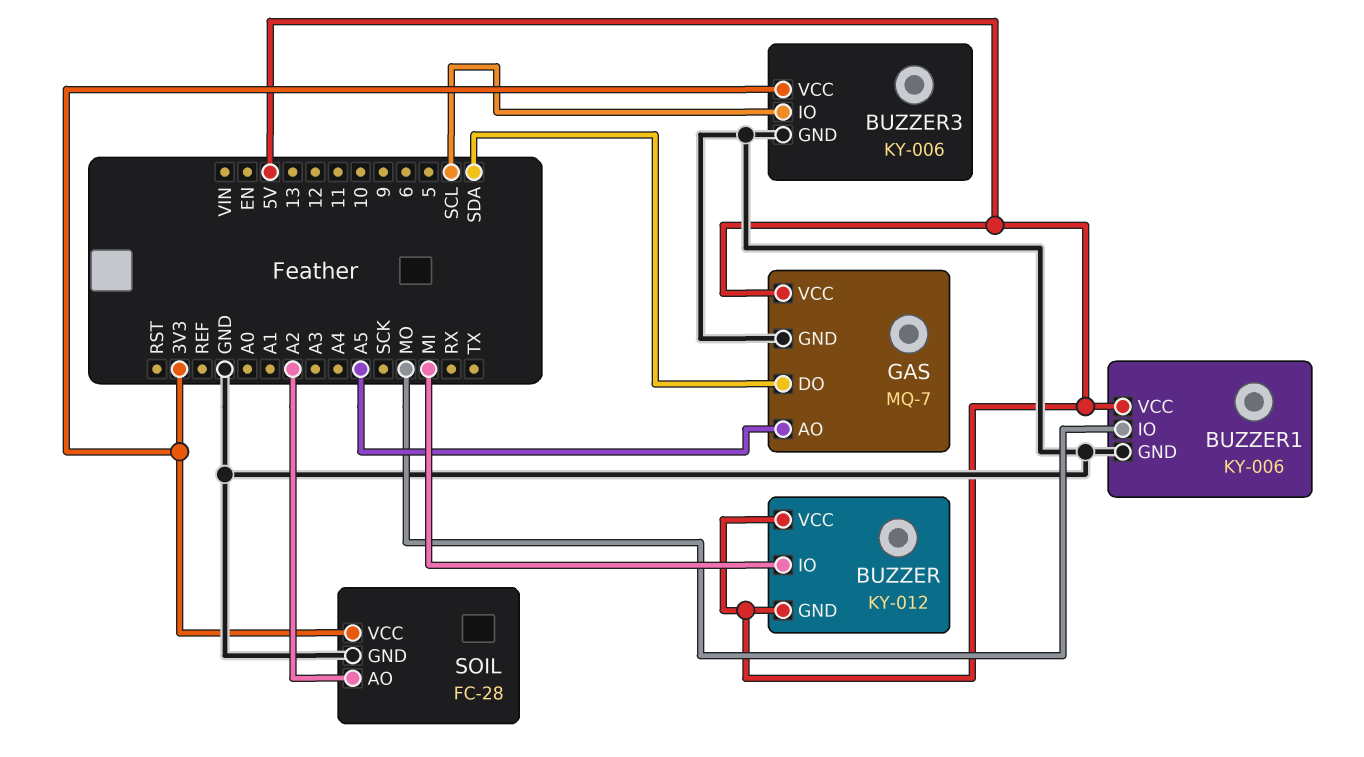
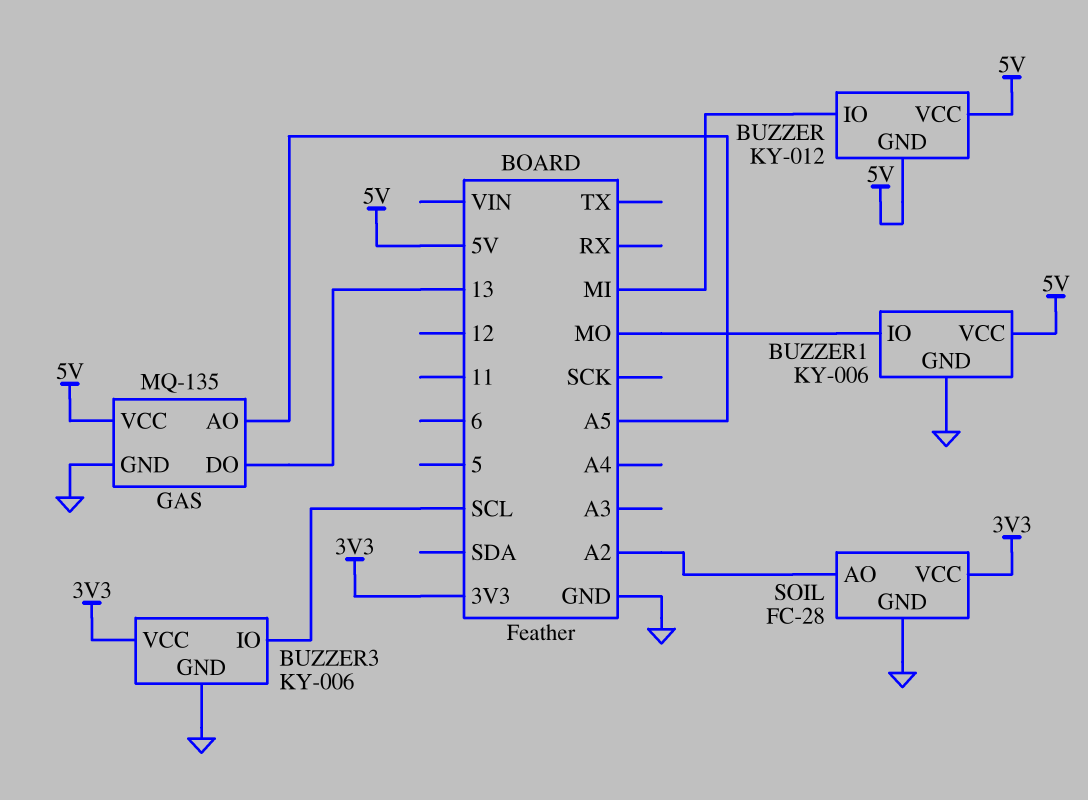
GAS: MQ-7 -> MQ-135
GAS pin DO: SDA -> 13

